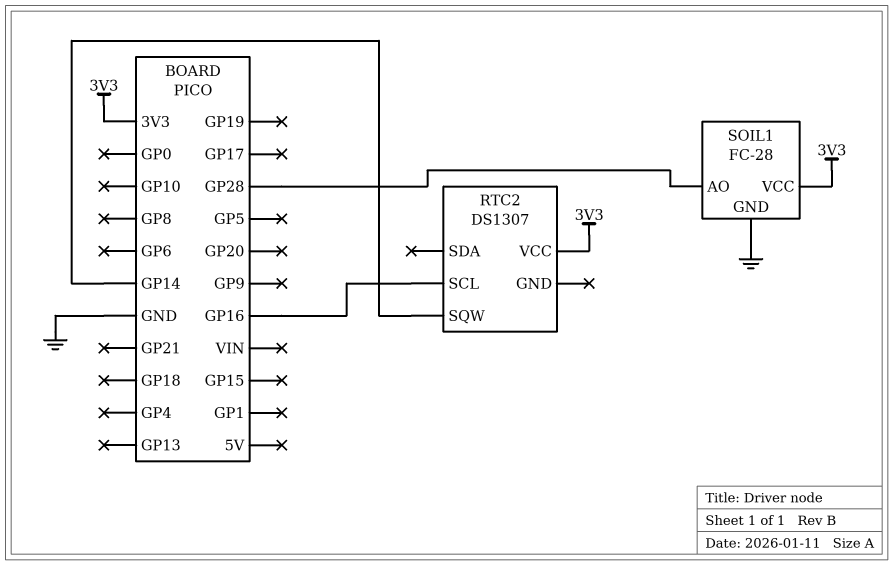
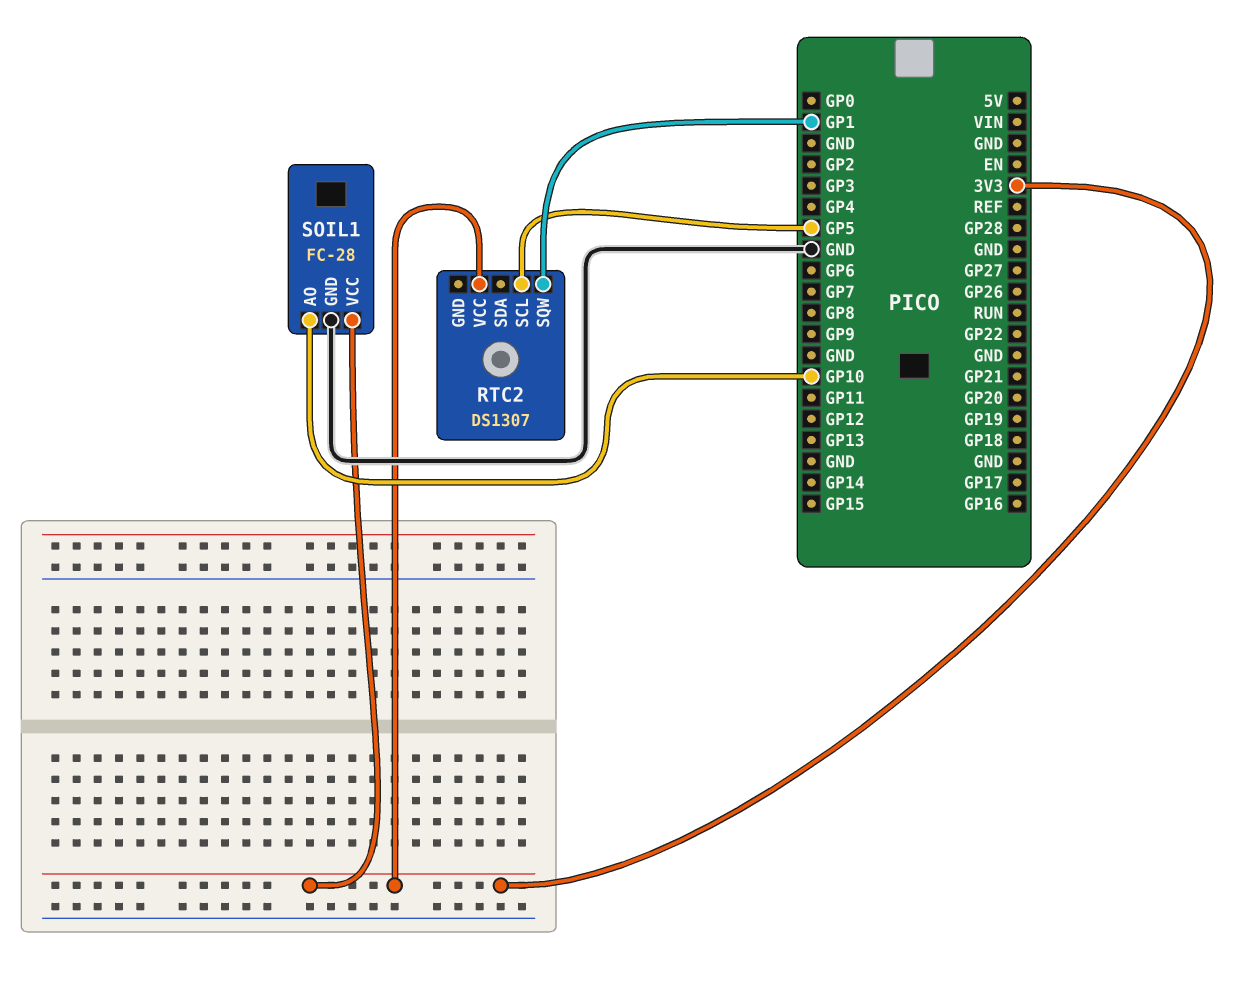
RTC2 pin SCL: GP16 -> GP5
RTC2 pin SQW: GP14 -> GP1
SOIL1 pin AO: GP28 -> GP10

